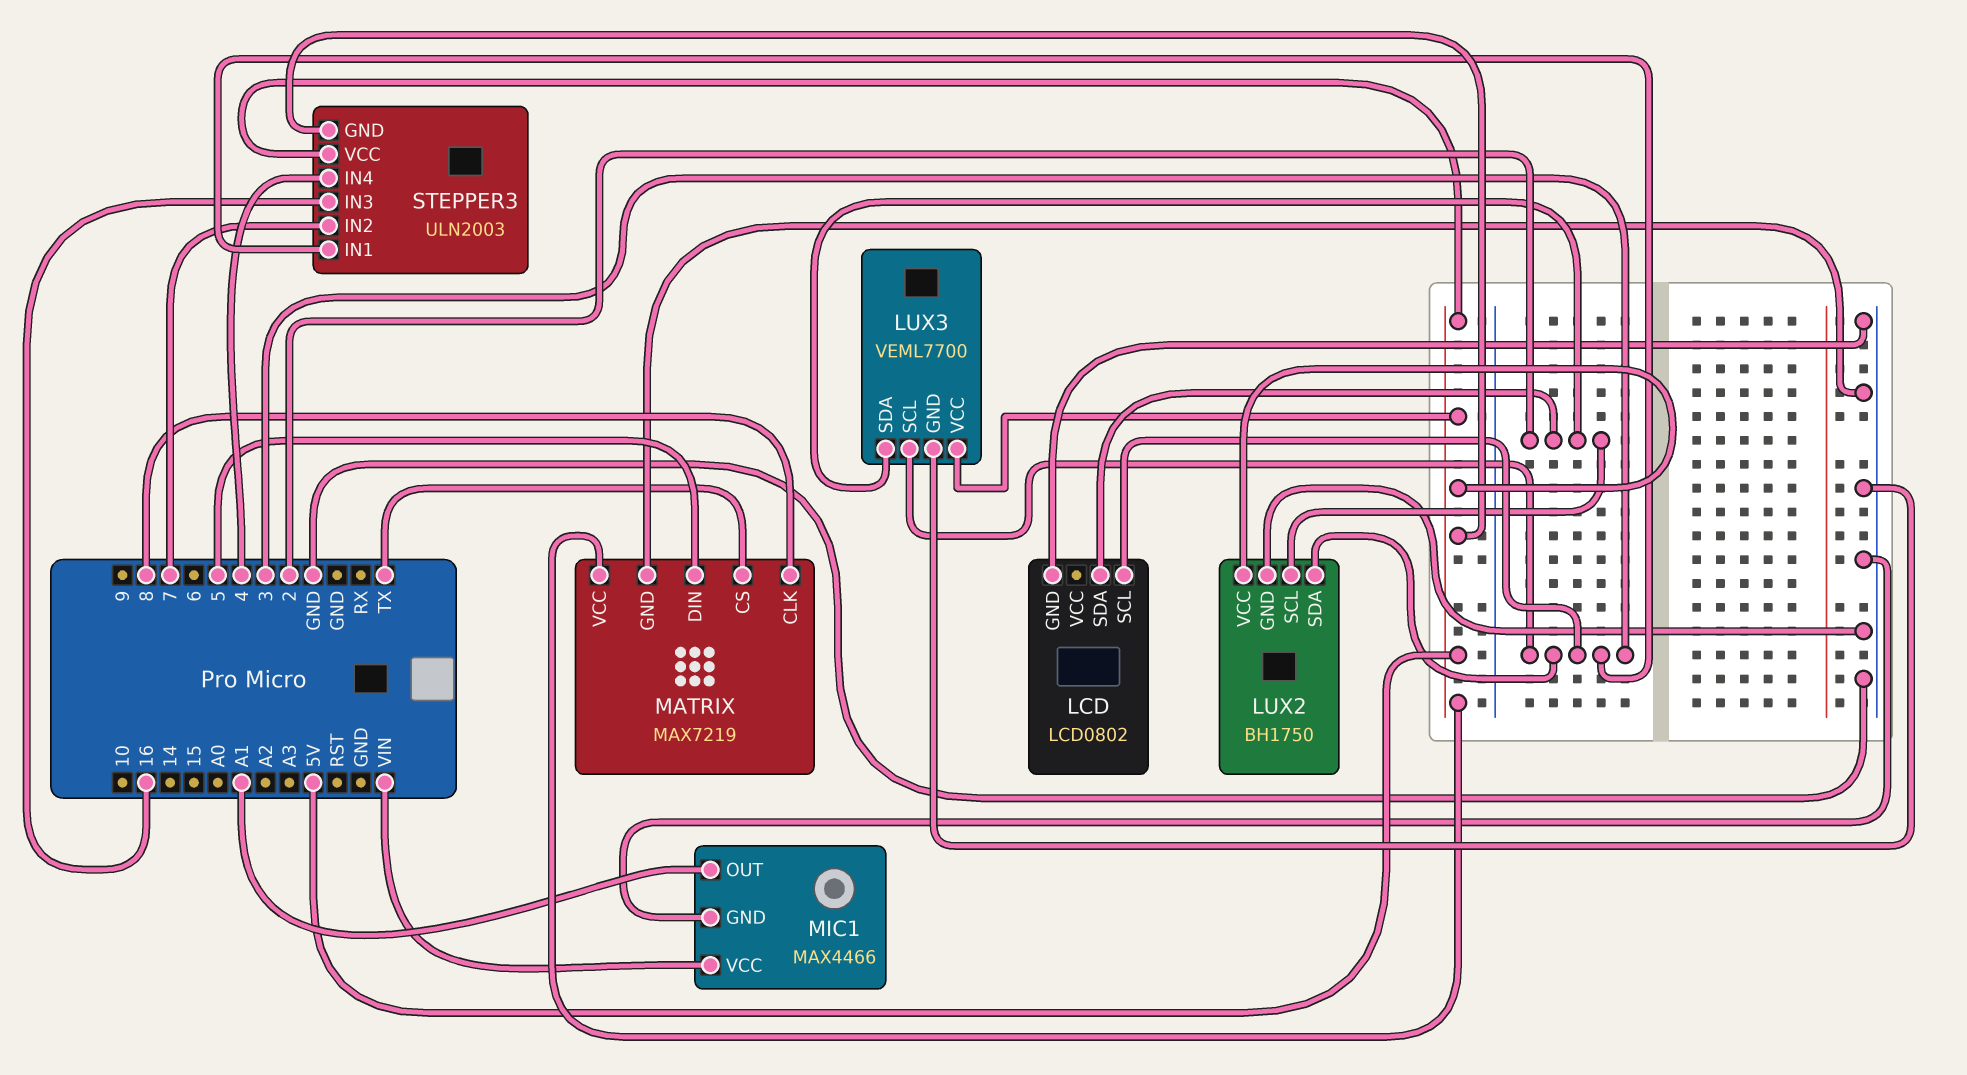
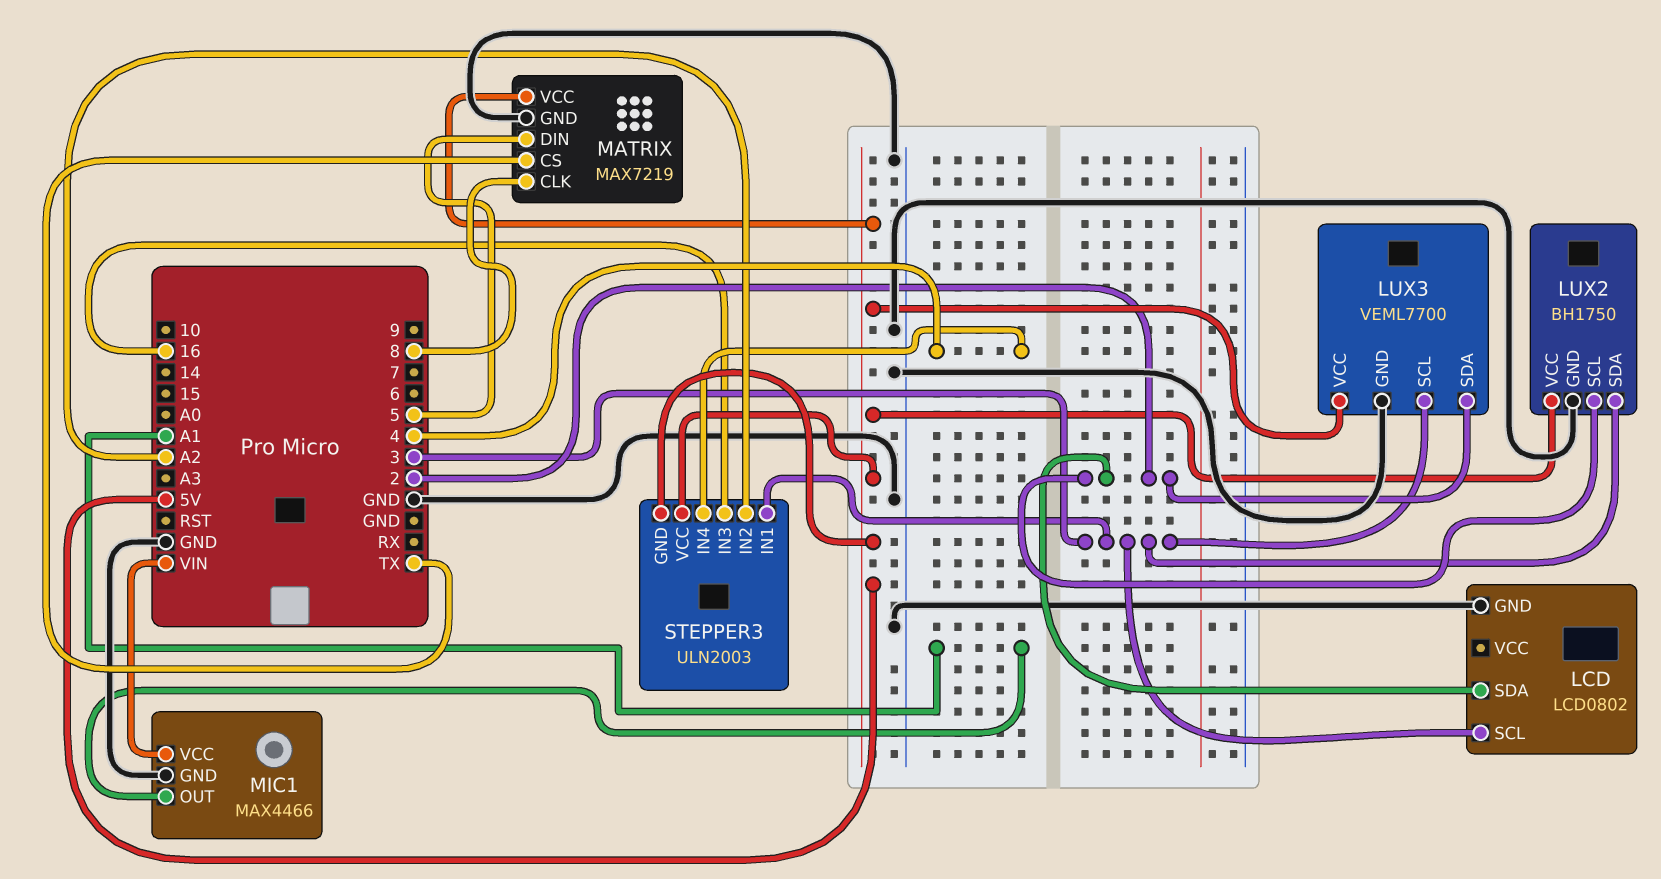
STEPPER3 pin IN2: 7 -> A2

